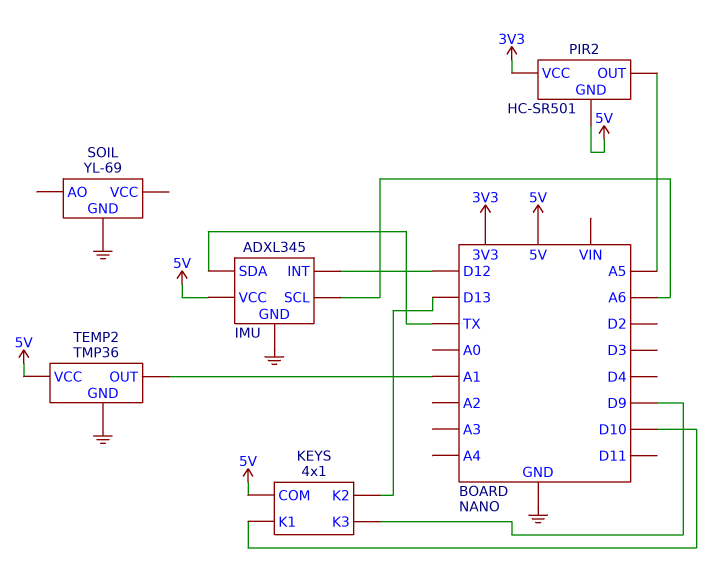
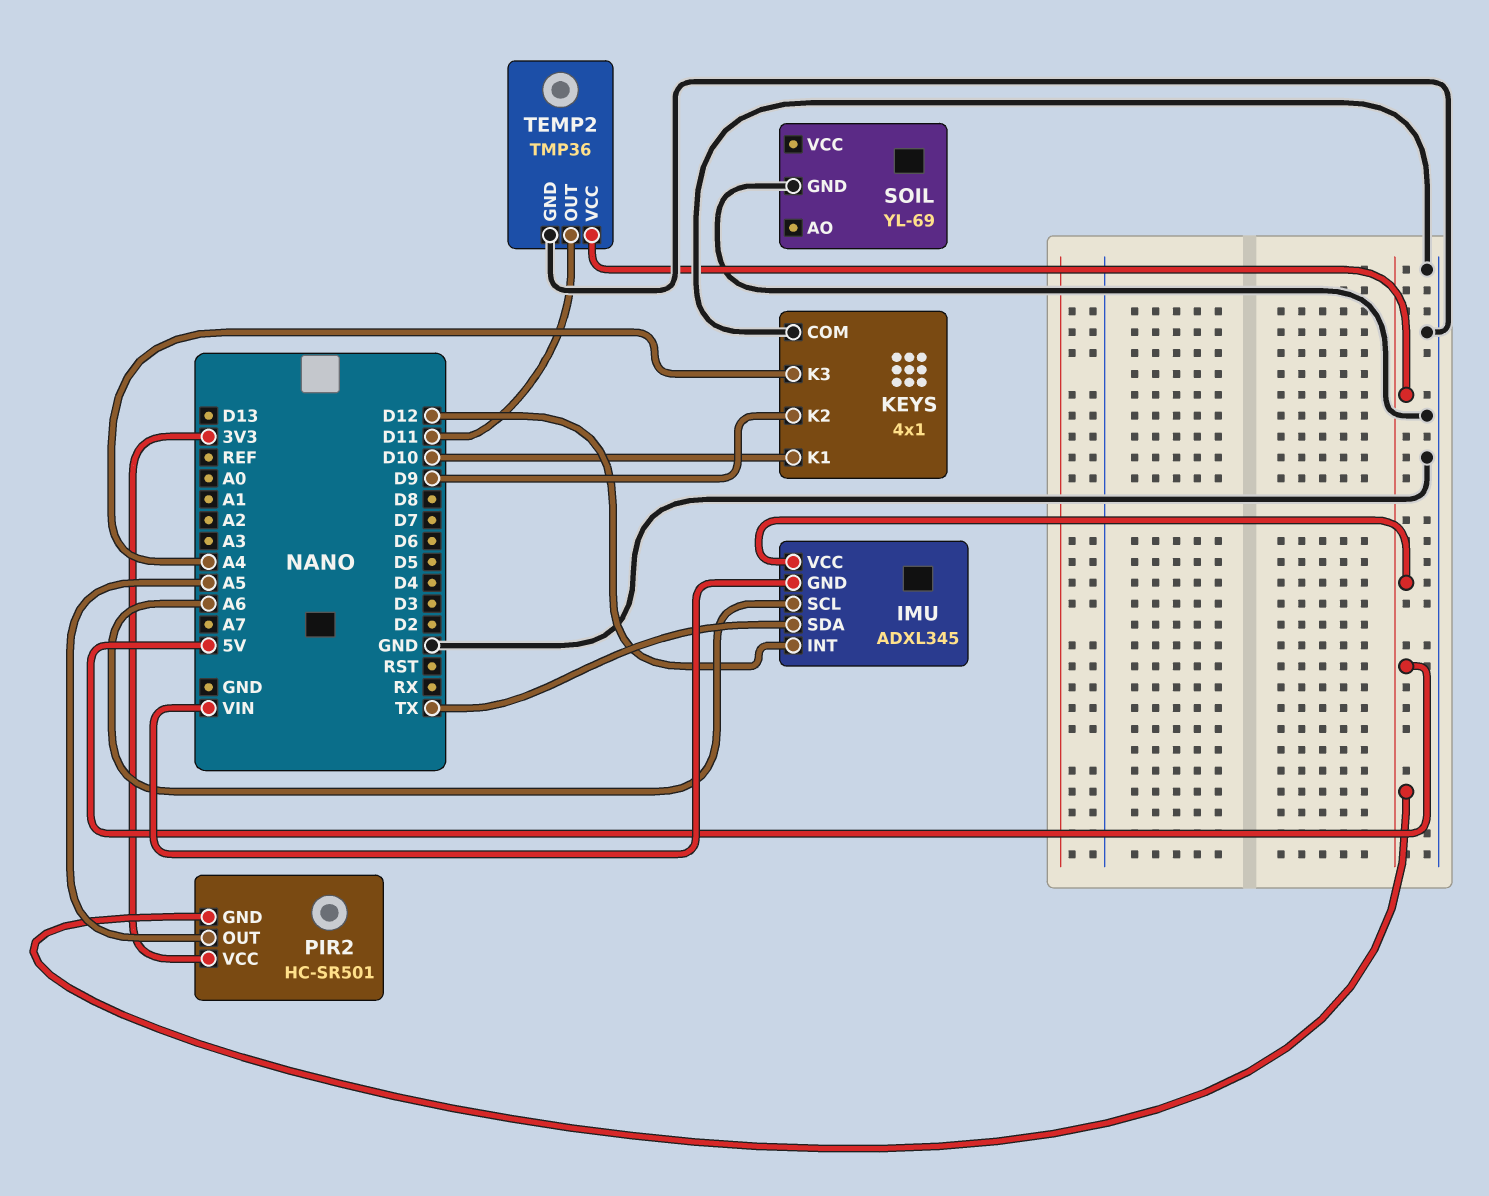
IMU pin GND: GND -> VIN
KEYS pin COM: 5V -> GND
KEYS pin K2: D13 -> D9
KEYS pin K3: D9 -> A4
TEMP2 pin OUT: A1 -> D11

